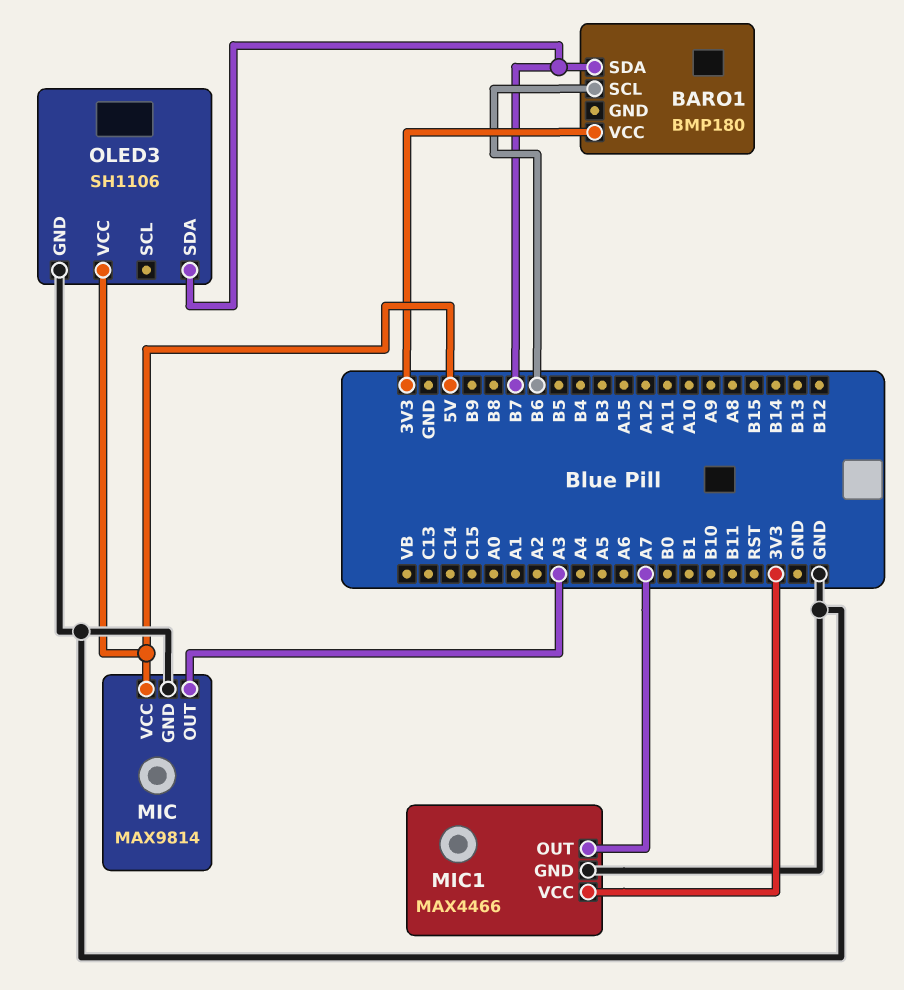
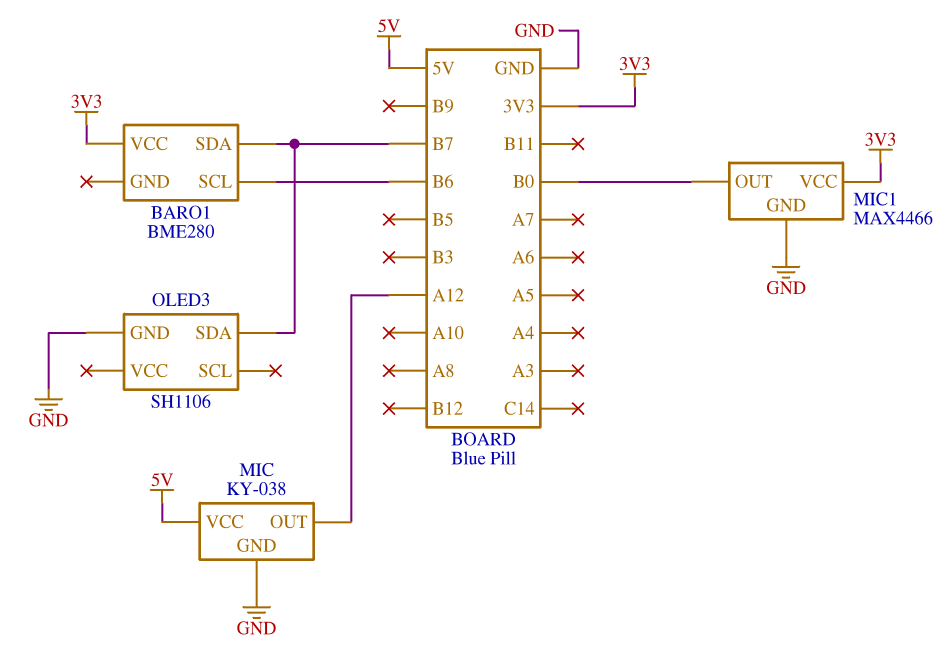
BARO1: BMP180 -> BME280
MIC: MAX9814 -> KY-038
MIC pin OUT: A3 -> A12
MIC1 pin OUT: A7 -> B0
OLED3 pin VCC: 5V -> none

